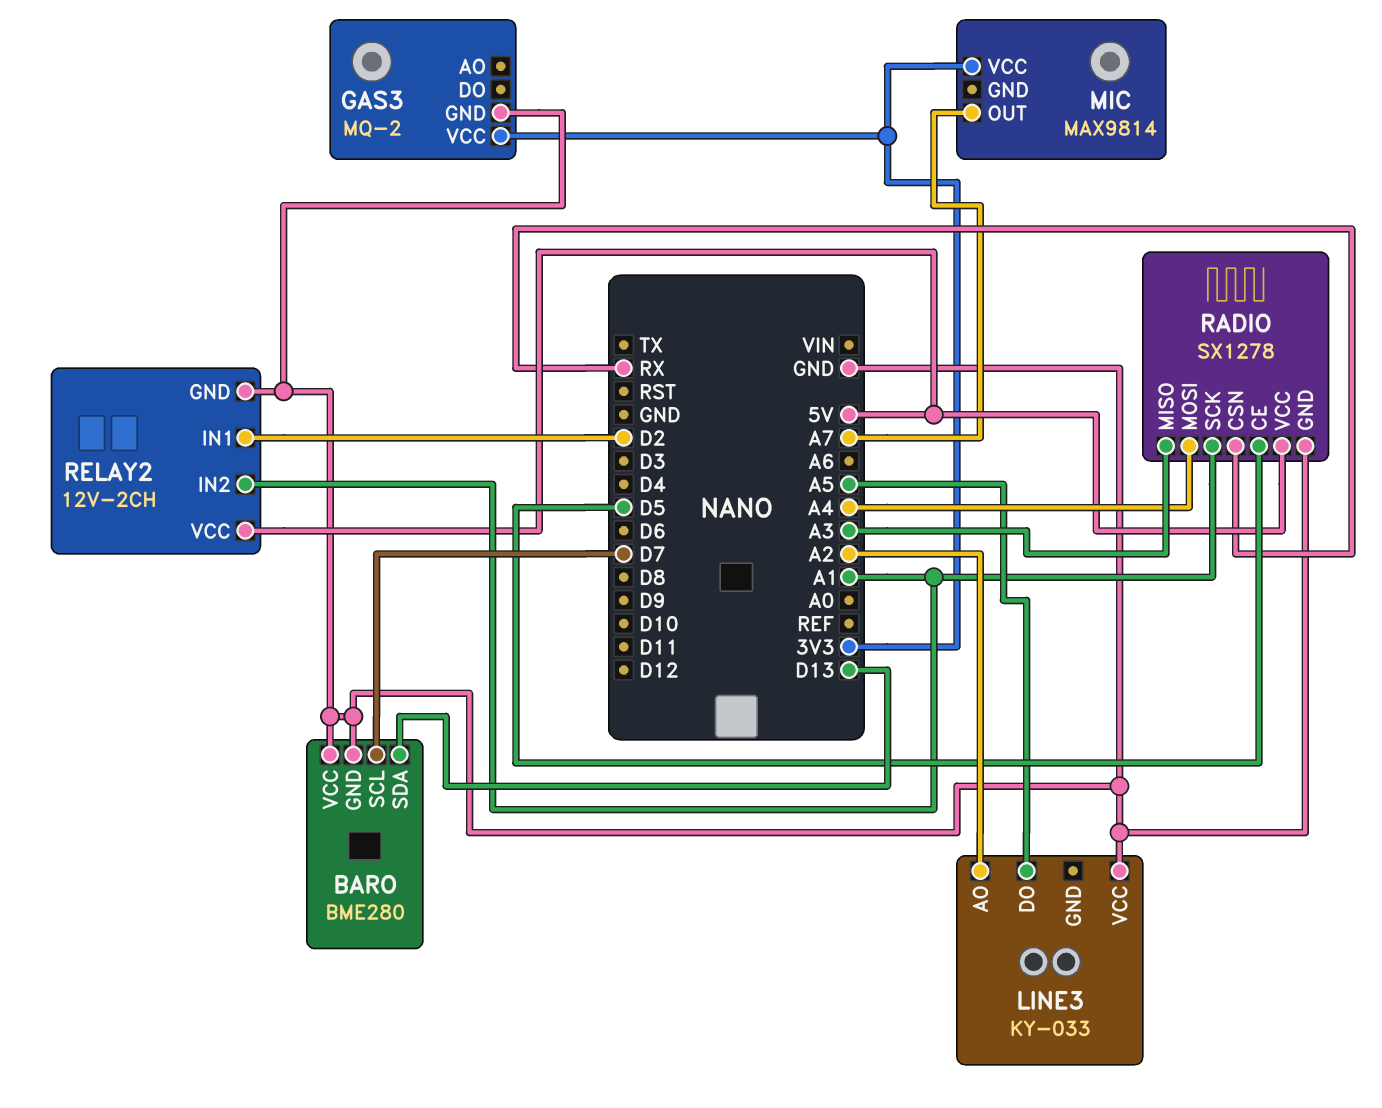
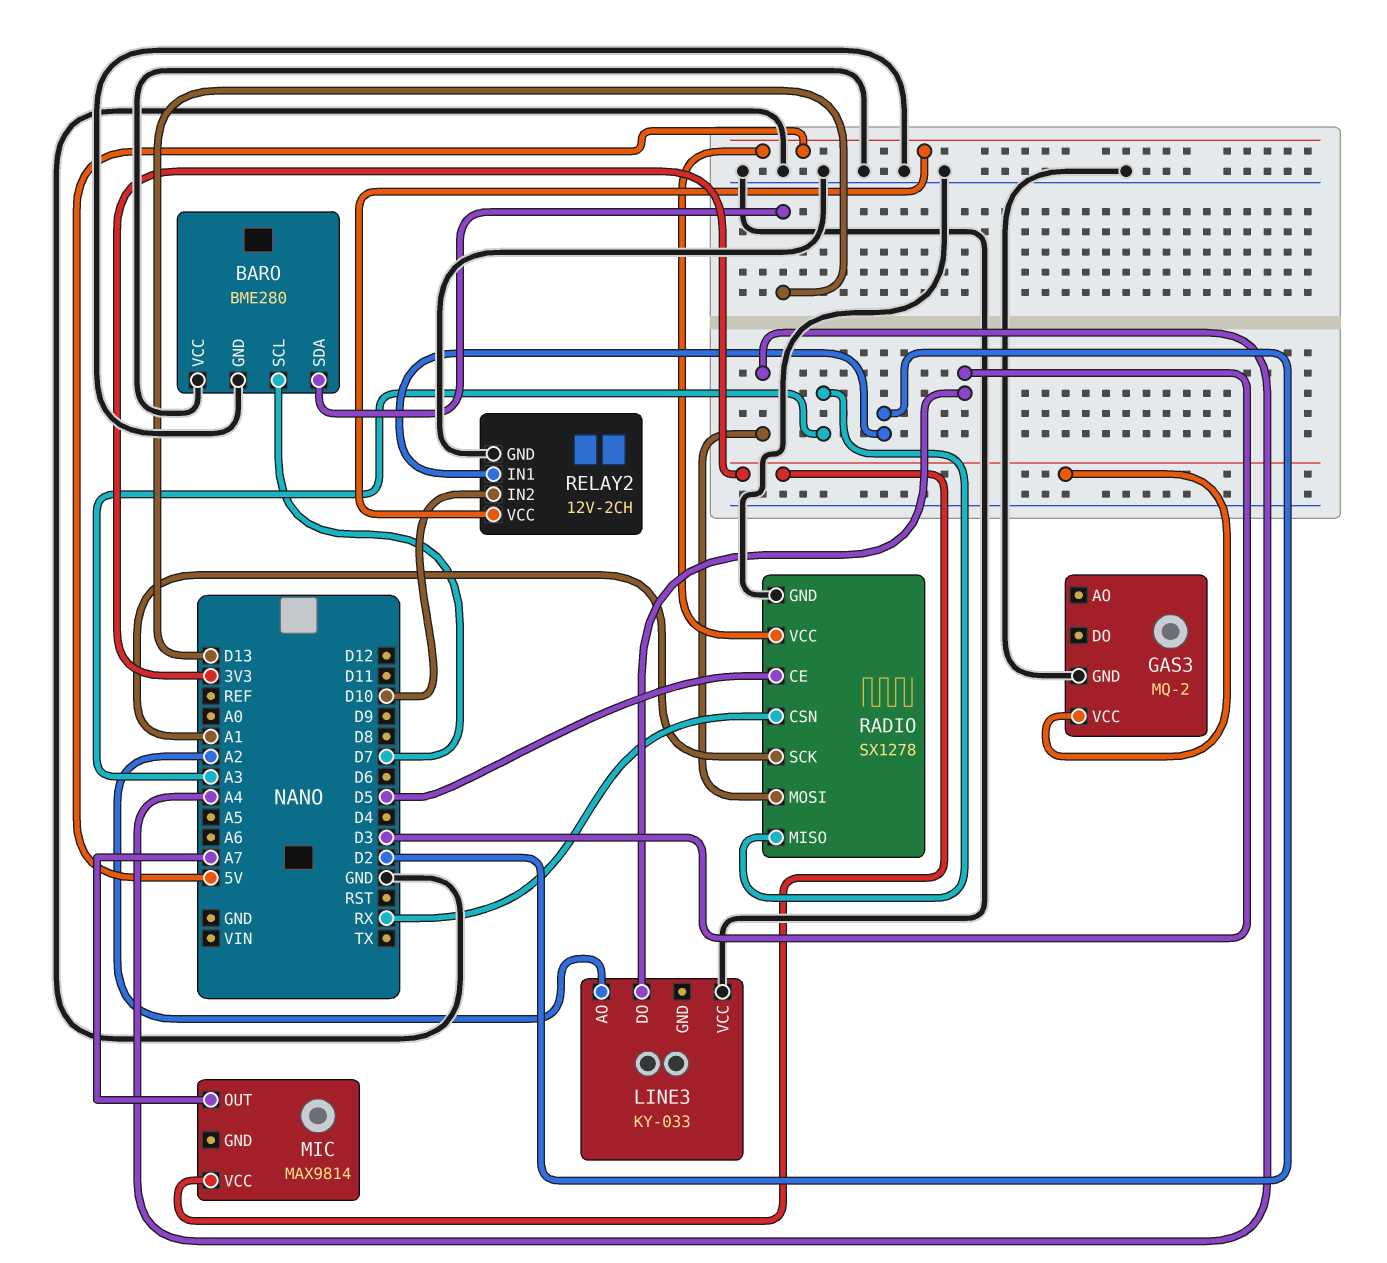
LINE3 pin DO: A5 -> D3
RELAY2 pin IN2: A1 -> D10

